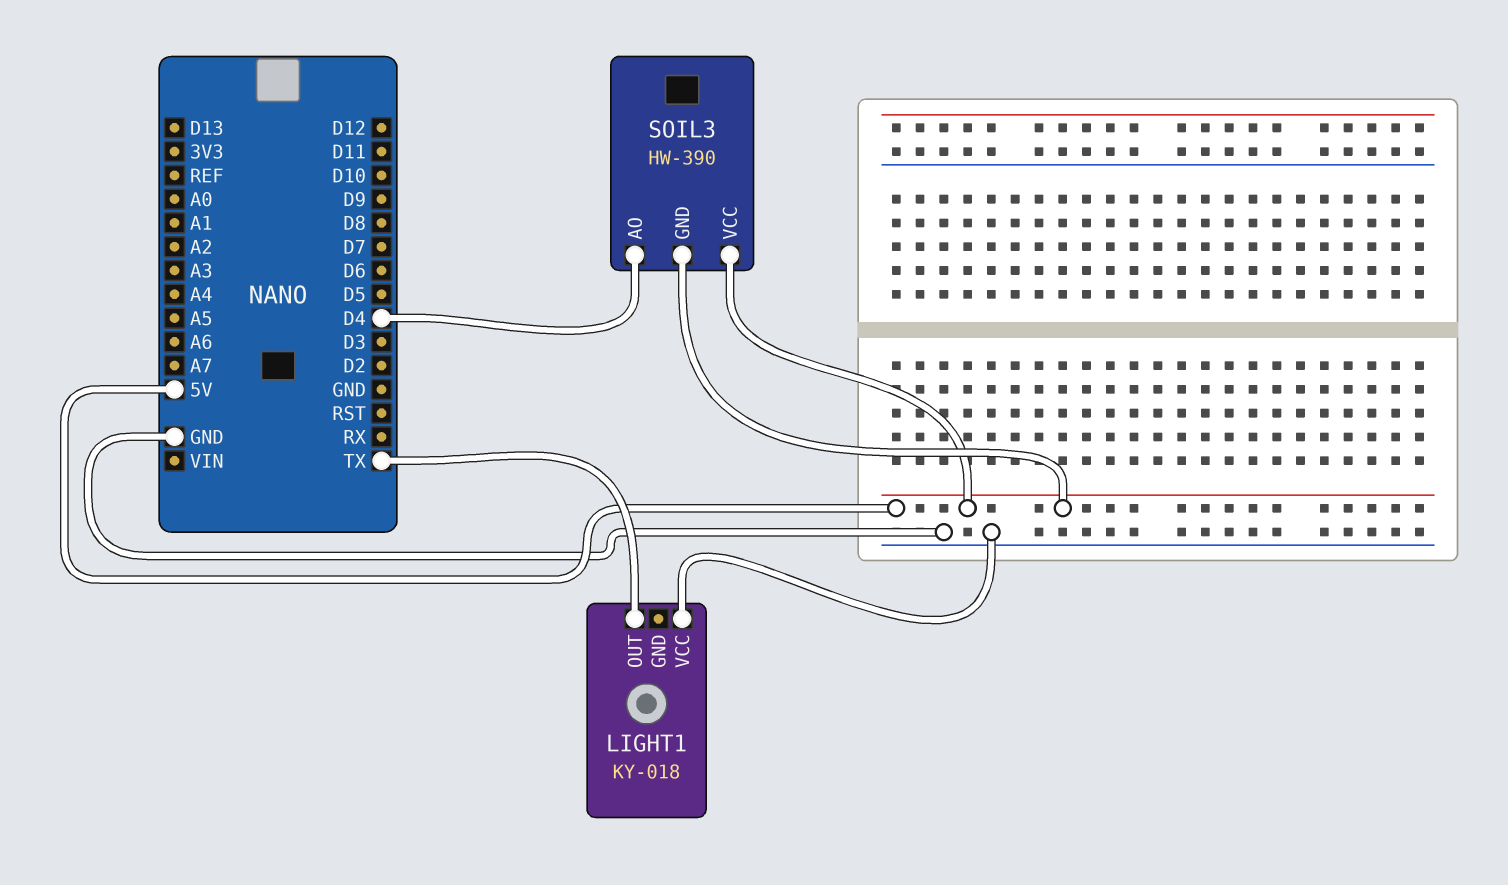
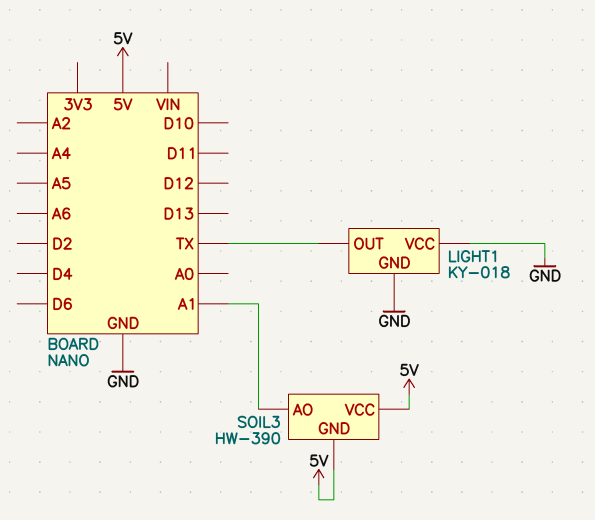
LIGHT1 pin GND: none -> GND
SOIL3 pin AO: D4 -> A1

